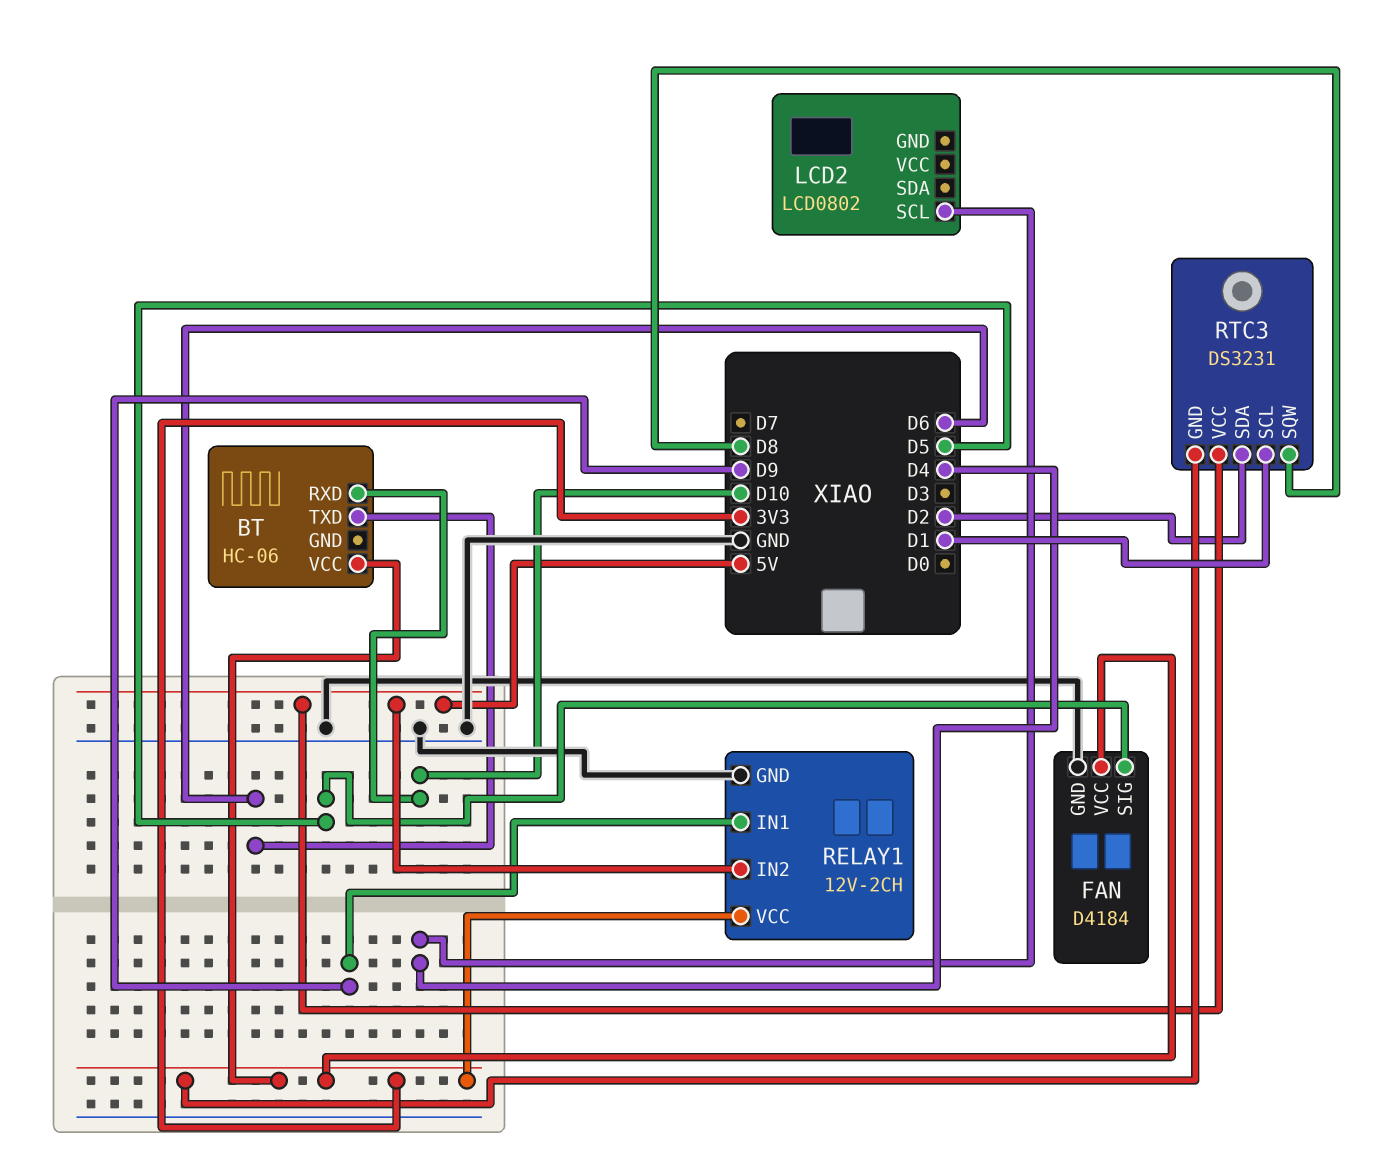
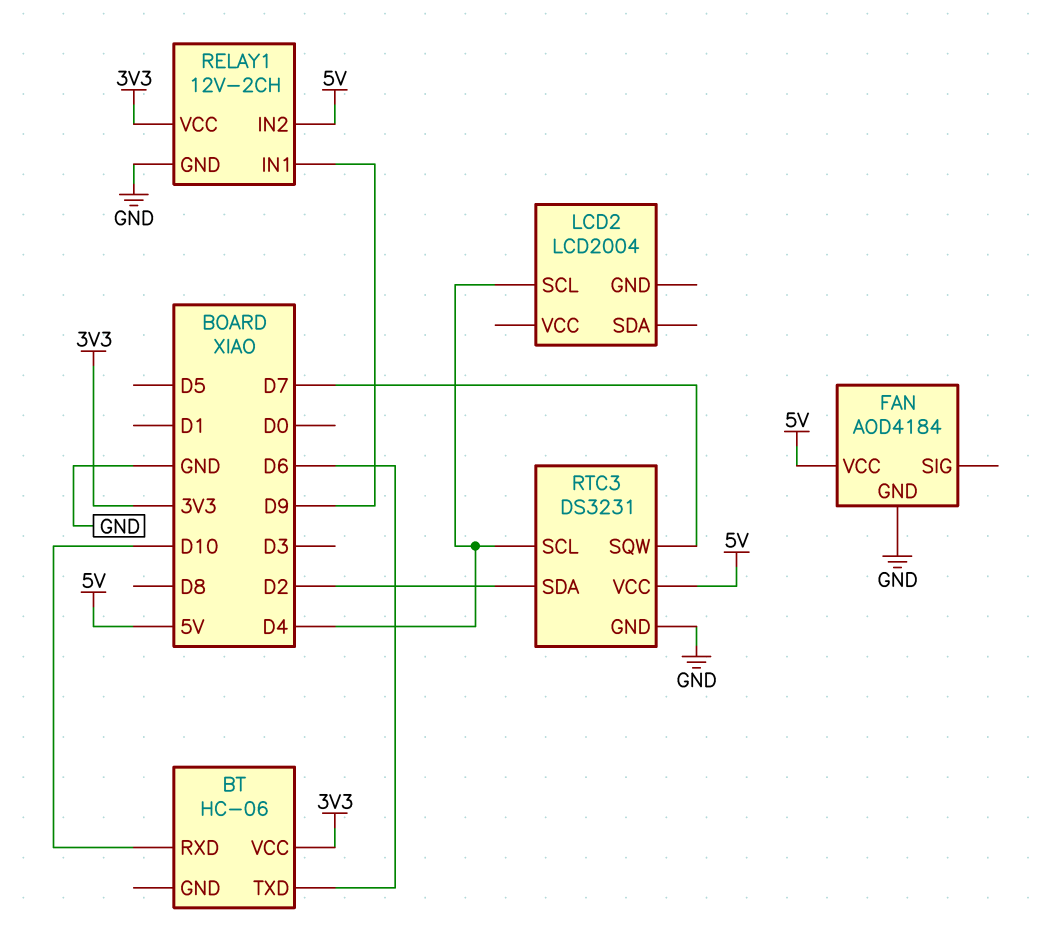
FAN: D4184 -> AOD4184
FAN pin SIG: D5 -> none
FAN pin VCC: 3V3 -> 5V
LCD2: LCD0802 -> LCD2004
RTC3 pin GND: 3V3 -> GND
RTC3 pin SCL: D1 -> D4
RTC3 pin SQW: D8 -> D7

